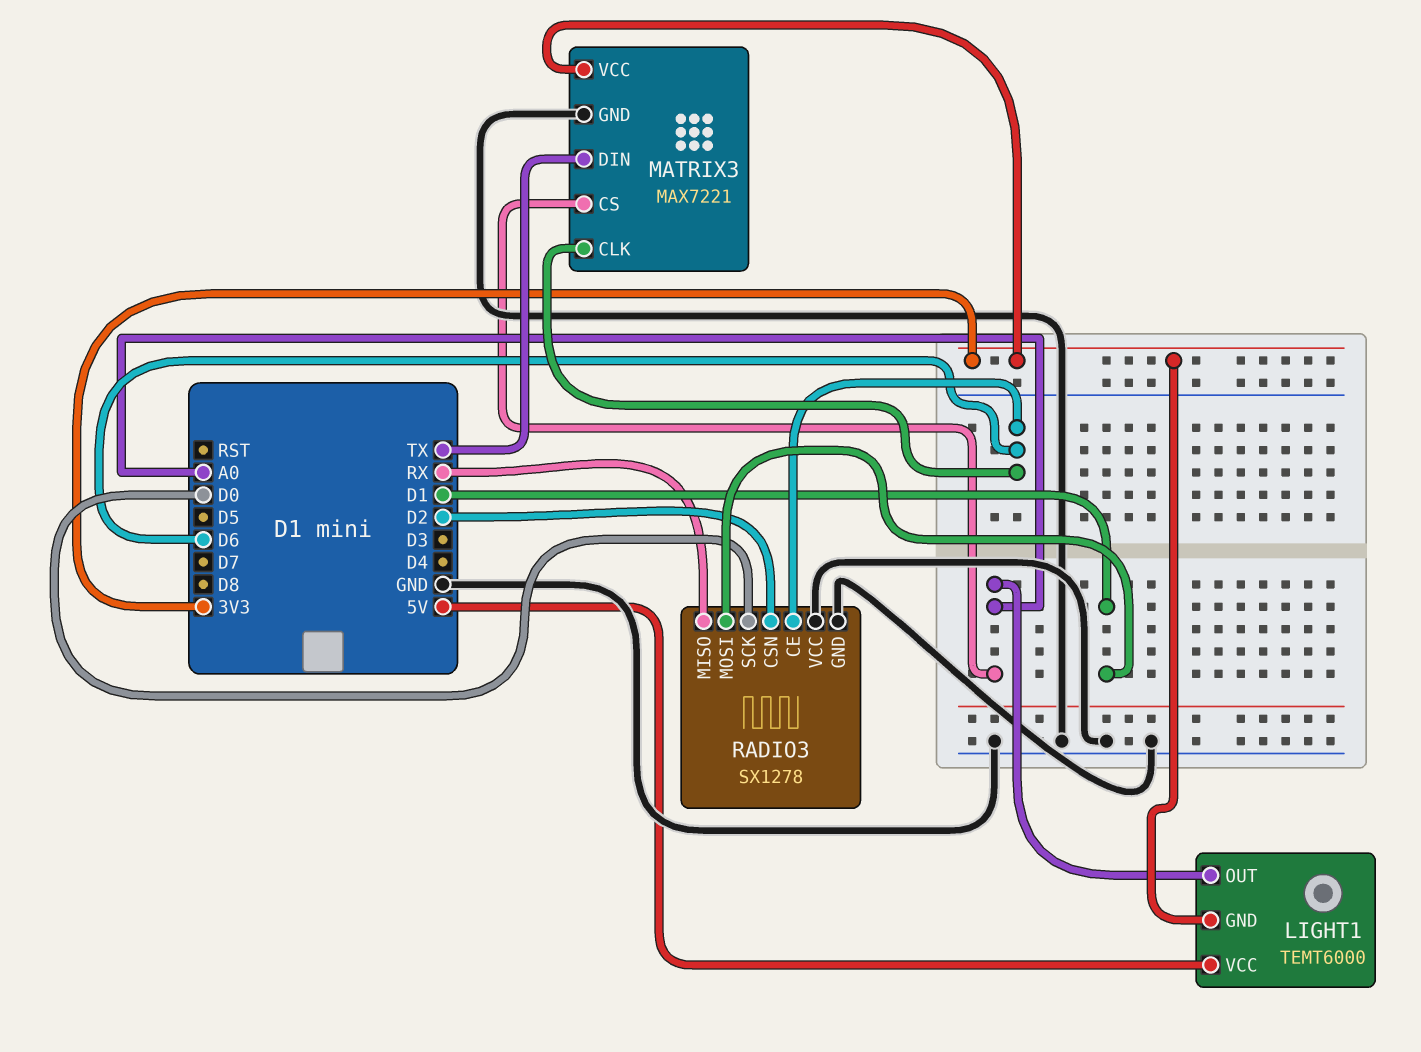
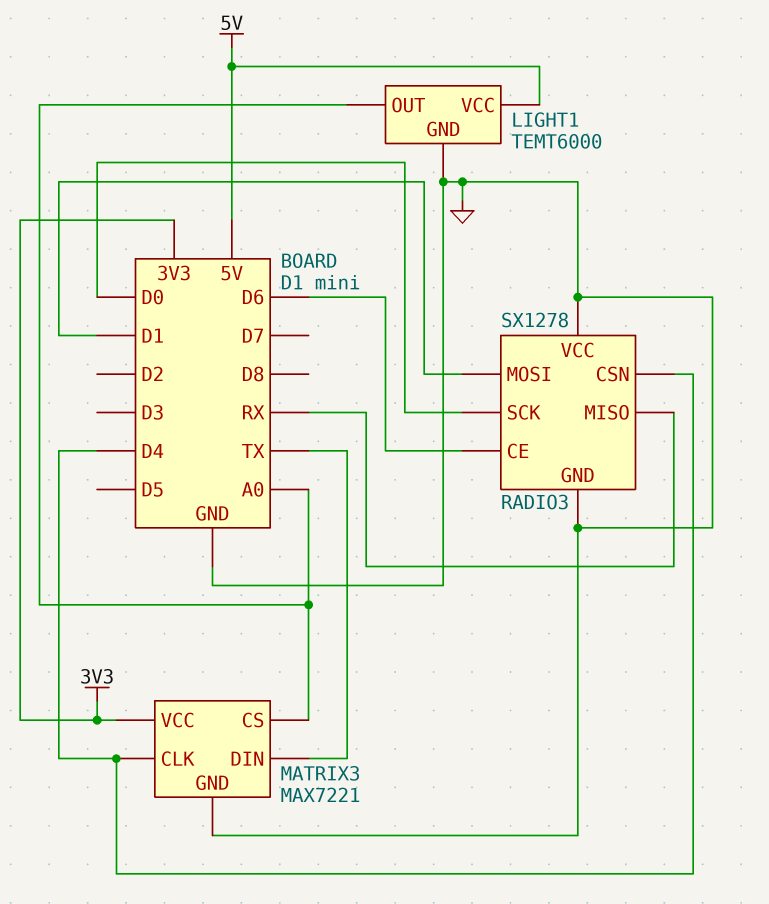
LIGHT1 pin GND: 3V3 -> GND
MATRIX3 pin CLK: D6 -> D4
RADIO3 pin CSN: D2 -> D4

